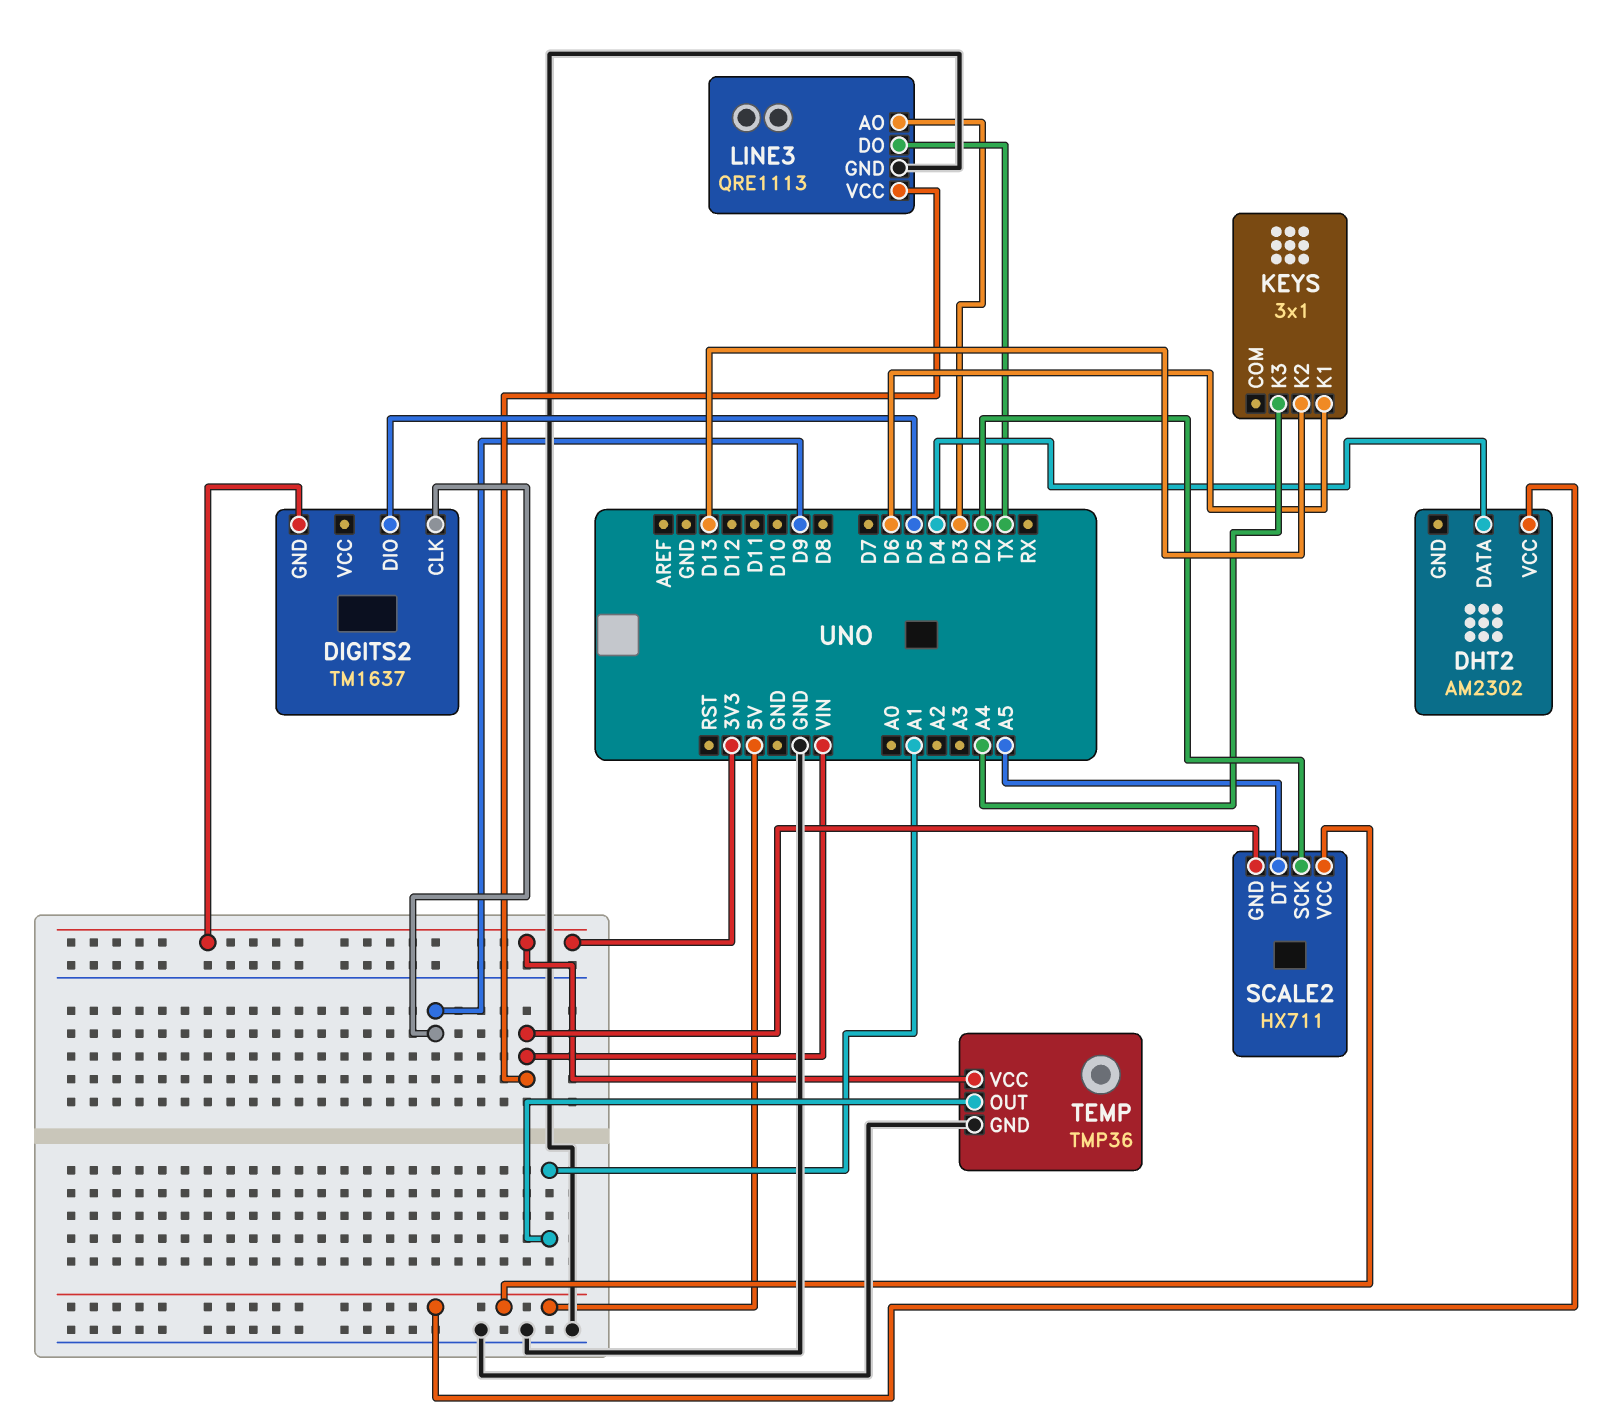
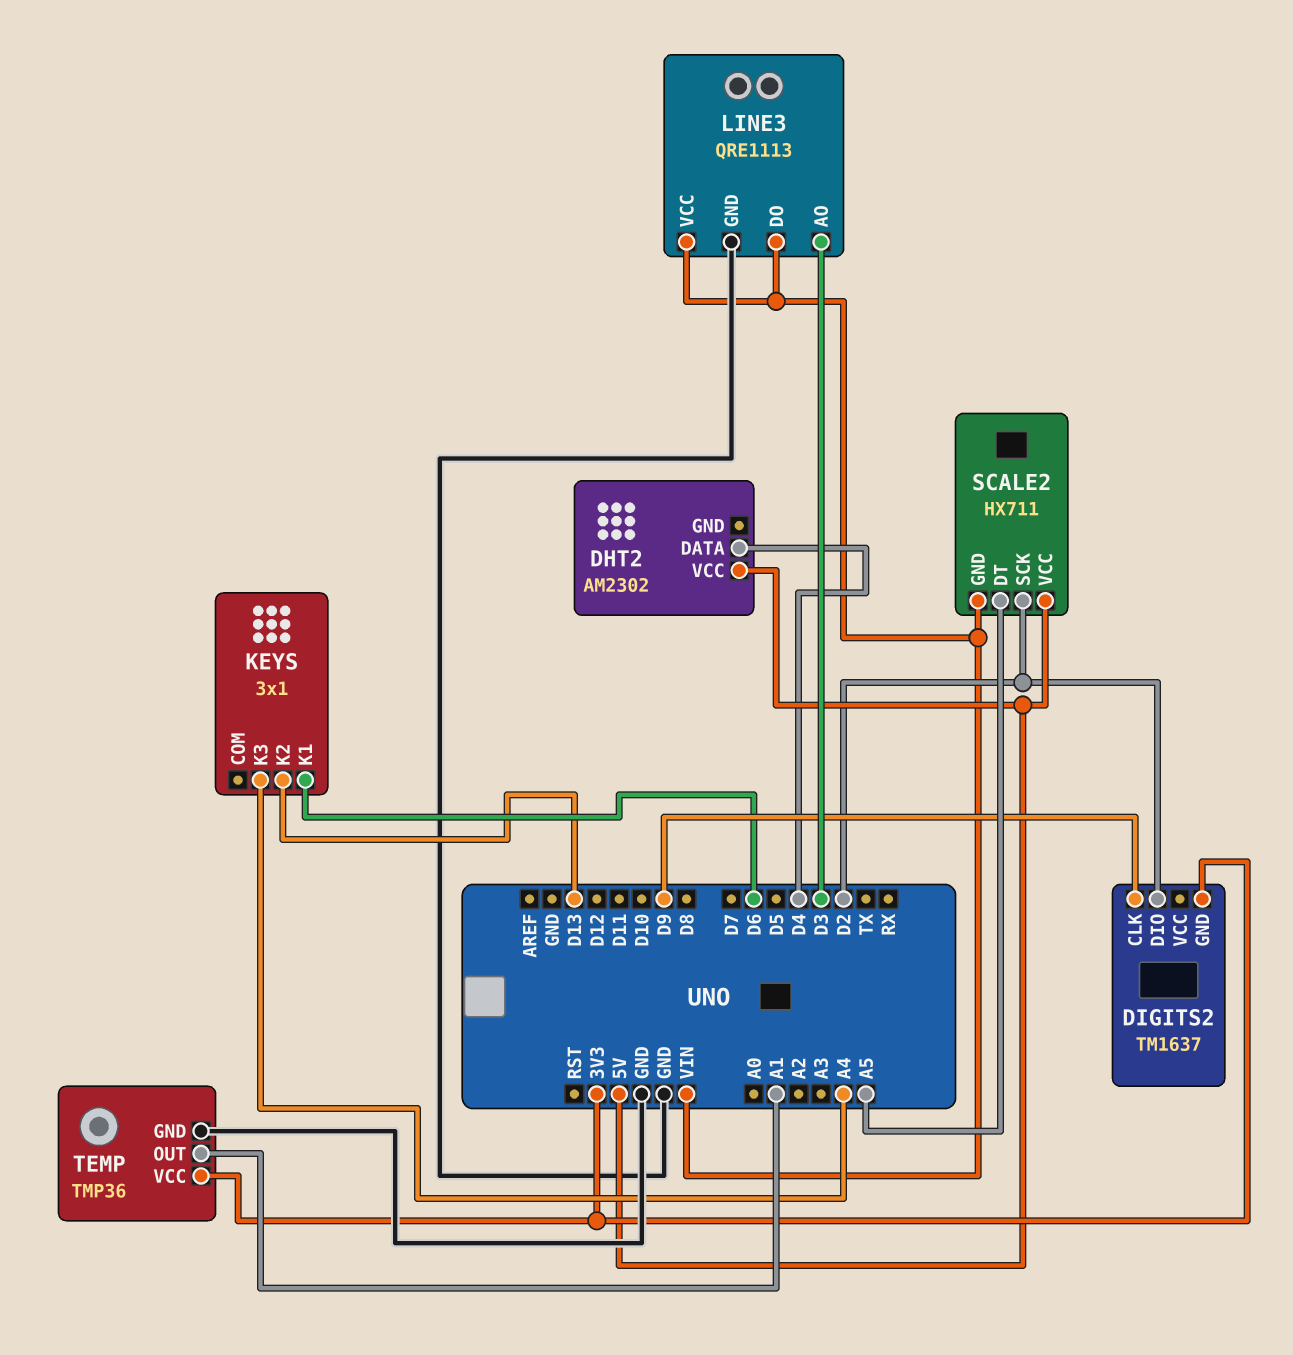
DIGITS2 pin DIO: D5 -> D2
LINE3 pin DO: TX -> VIN

